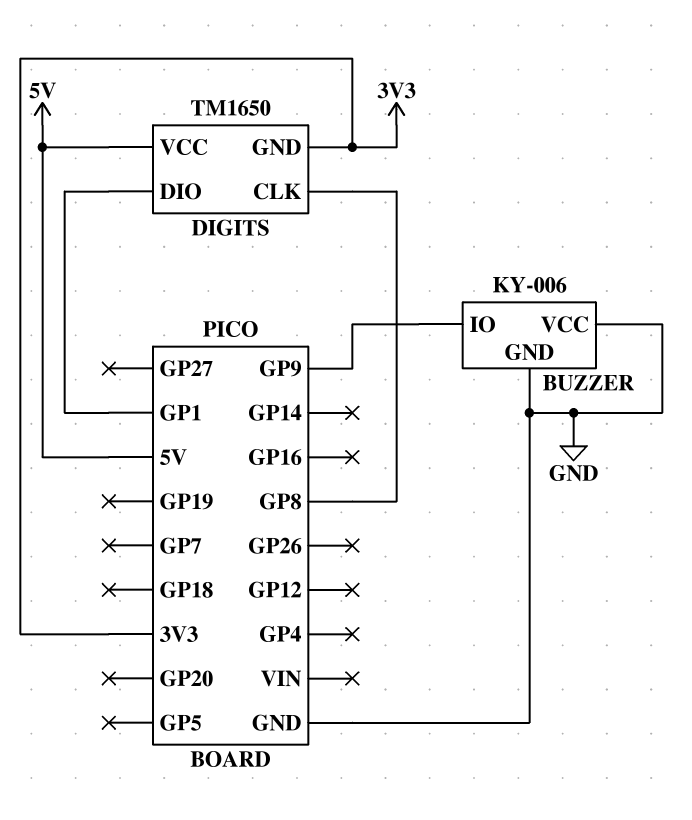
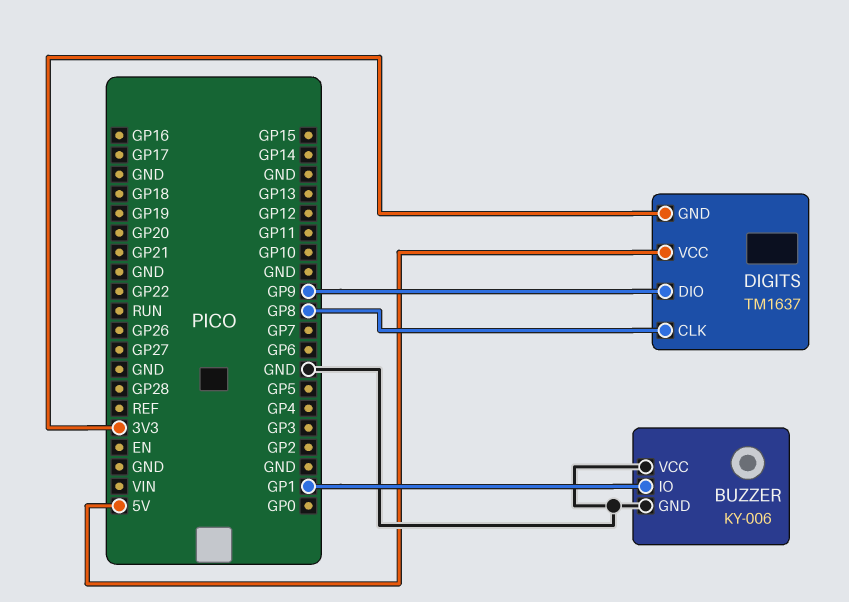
BUZZER pin IO: GP9 -> GP1
DIGITS: TM1650 -> TM1637
DIGITS pin DIO: GP1 -> GP9

